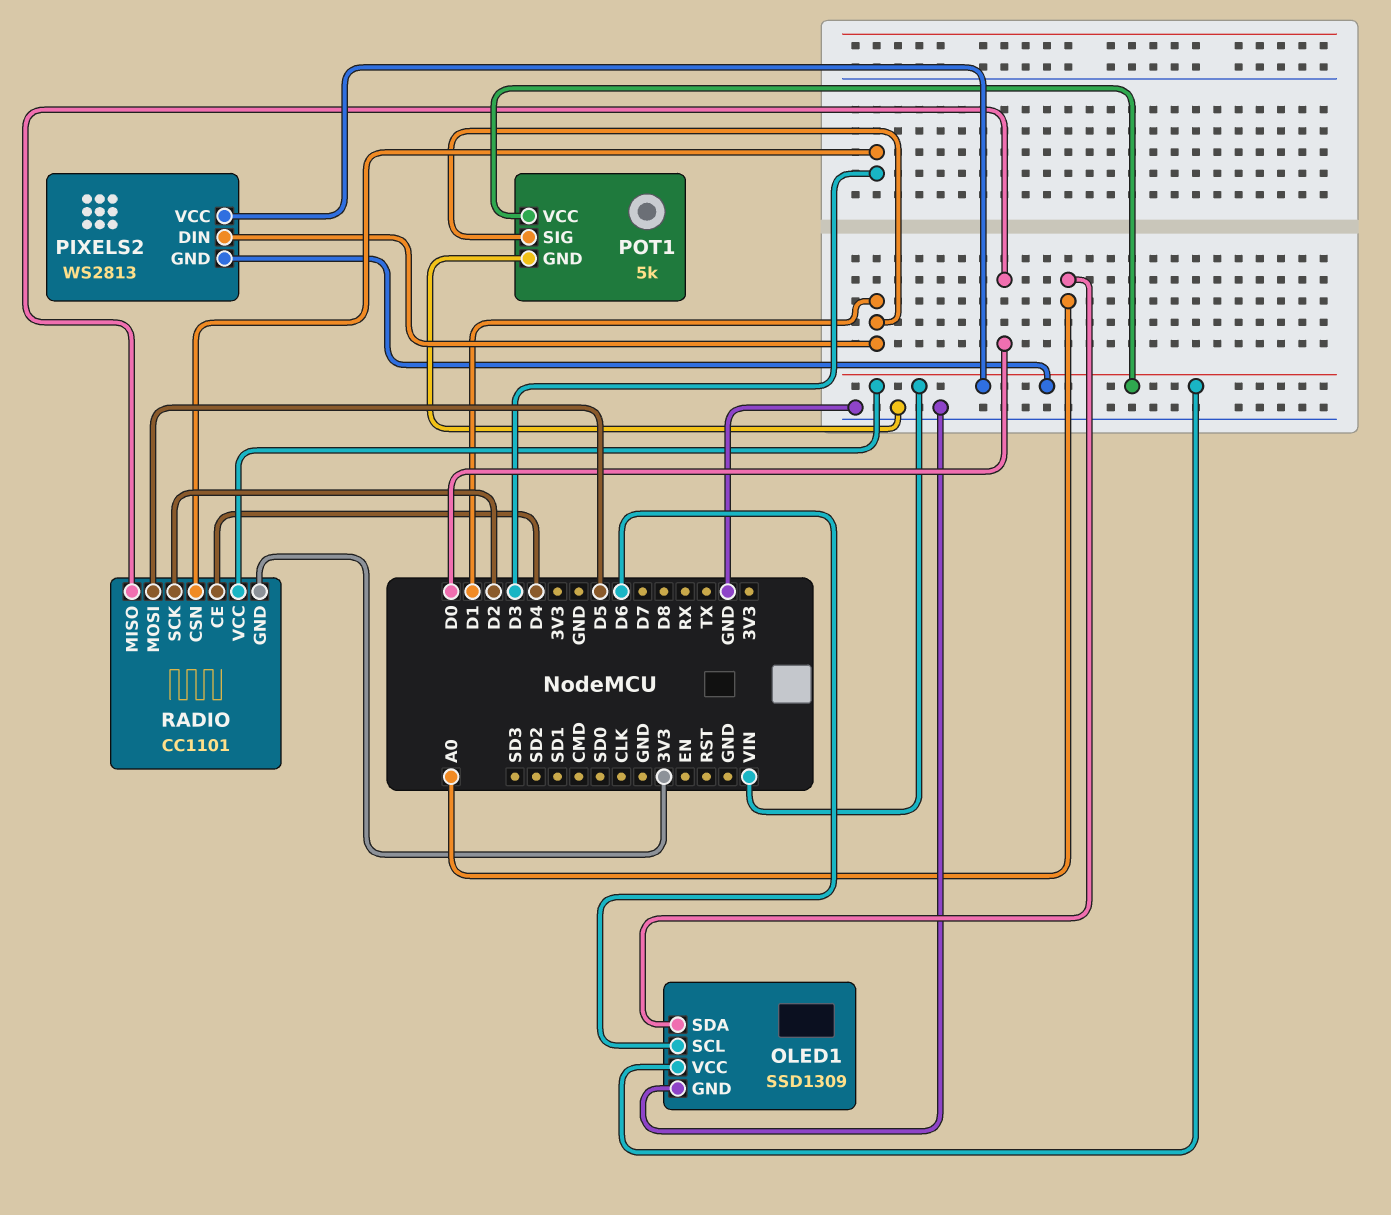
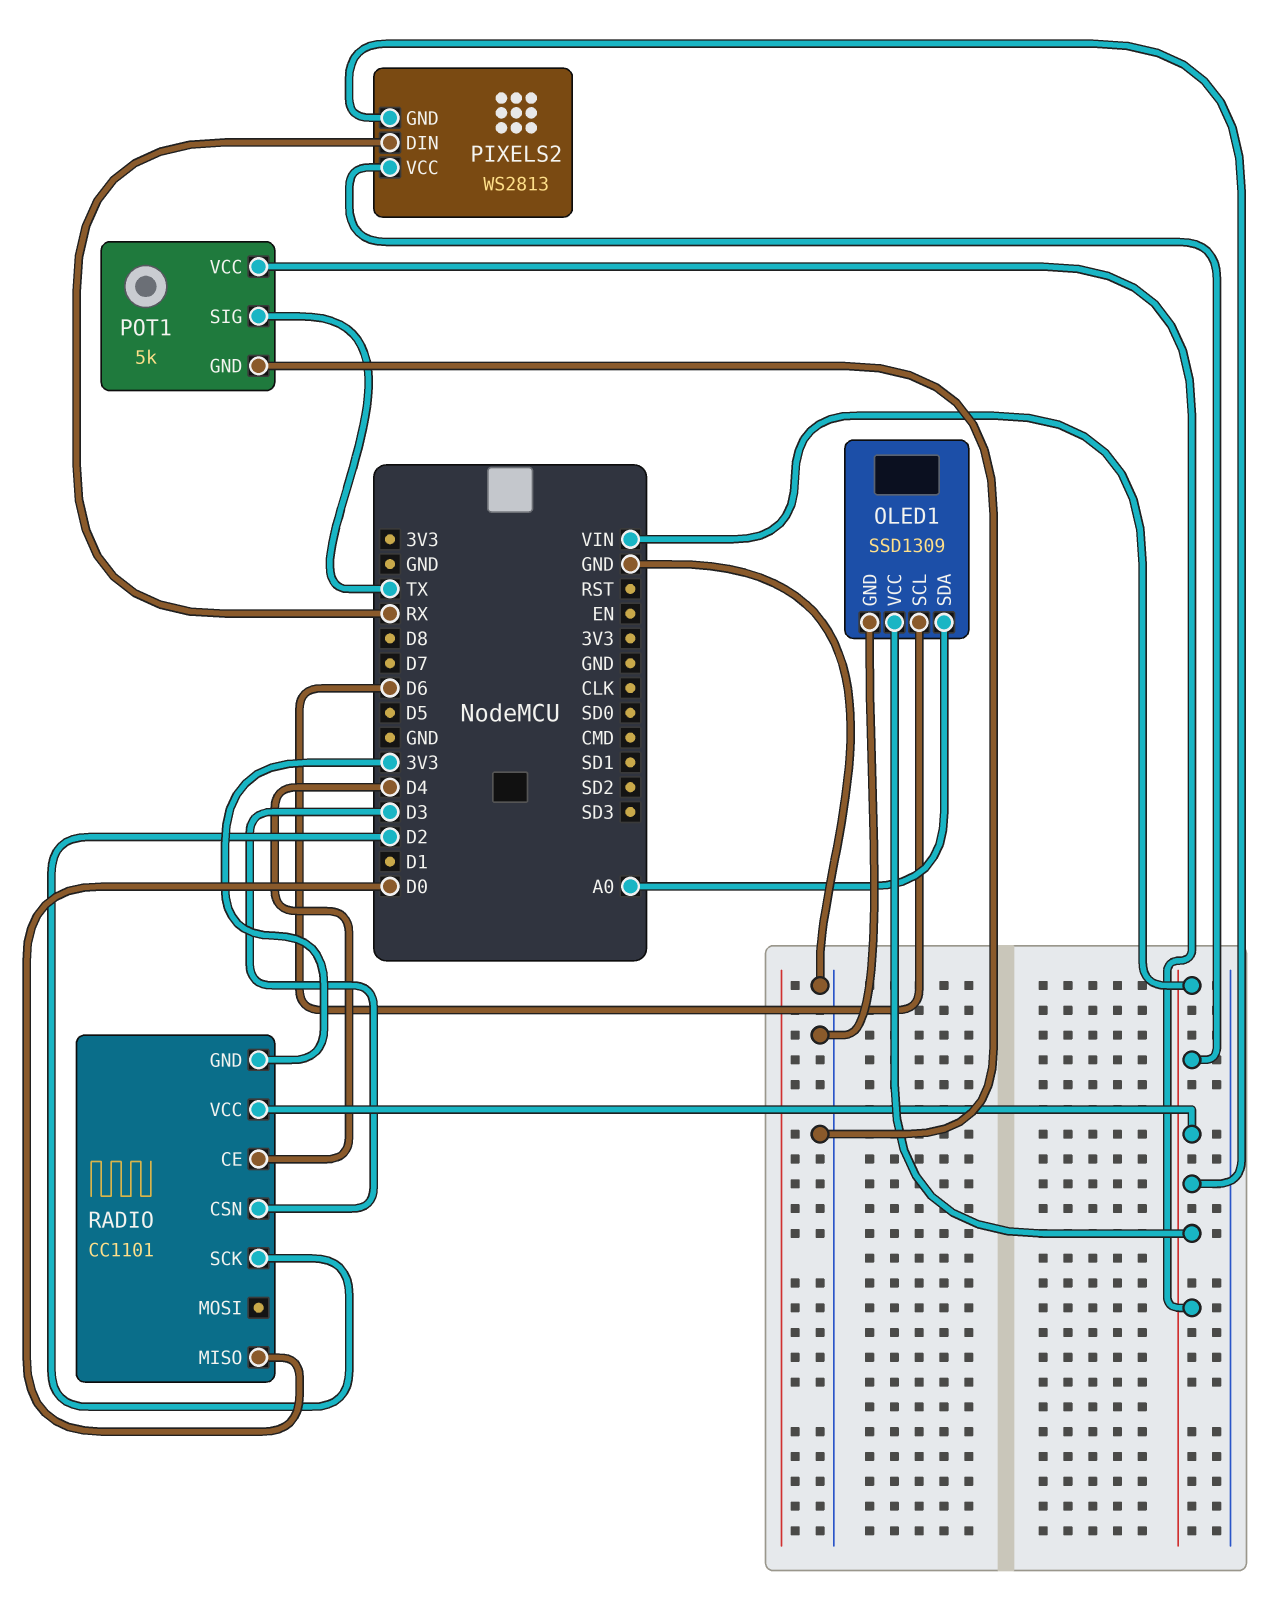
PIXELS2 pin DIN: D1 -> RX
POT1 pin SIG: D1 -> TX
RADIO pin MOSI: D5 -> none

